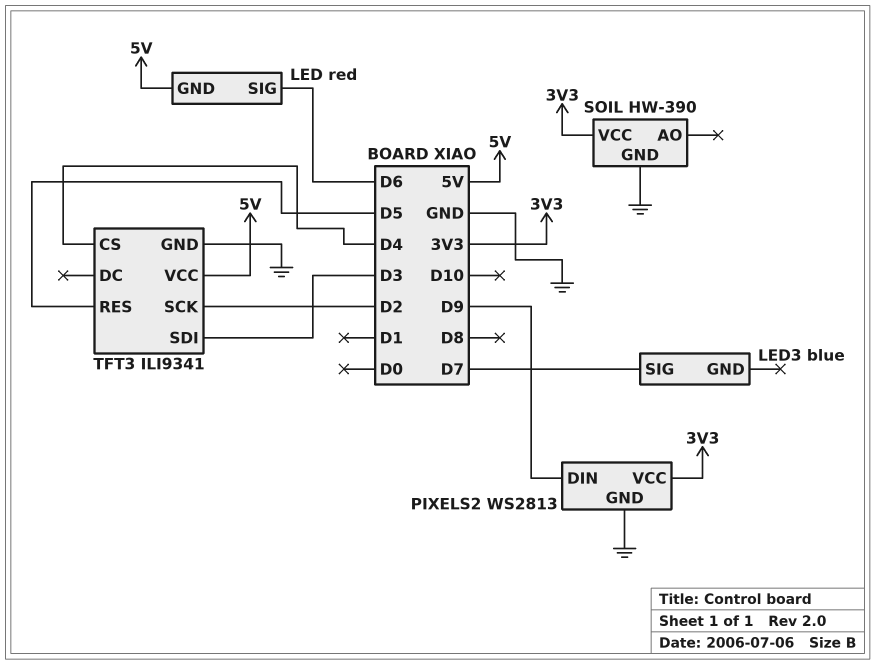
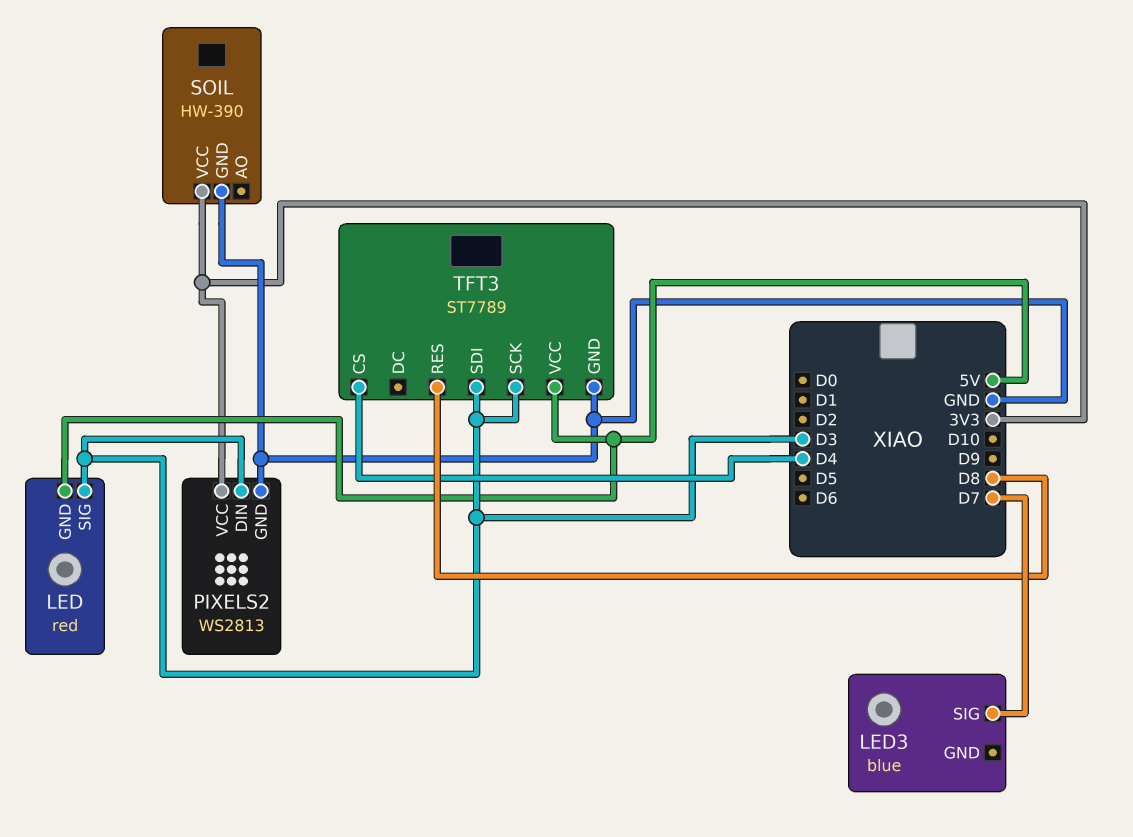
LED pin SIG: D6 -> D3
PIXELS2 pin DIN: D9 -> D3
TFT3: ILI9341 -> ST7789
TFT3 pin RES: D5 -> D8
TFT3 pin SCK: D2 -> D3

